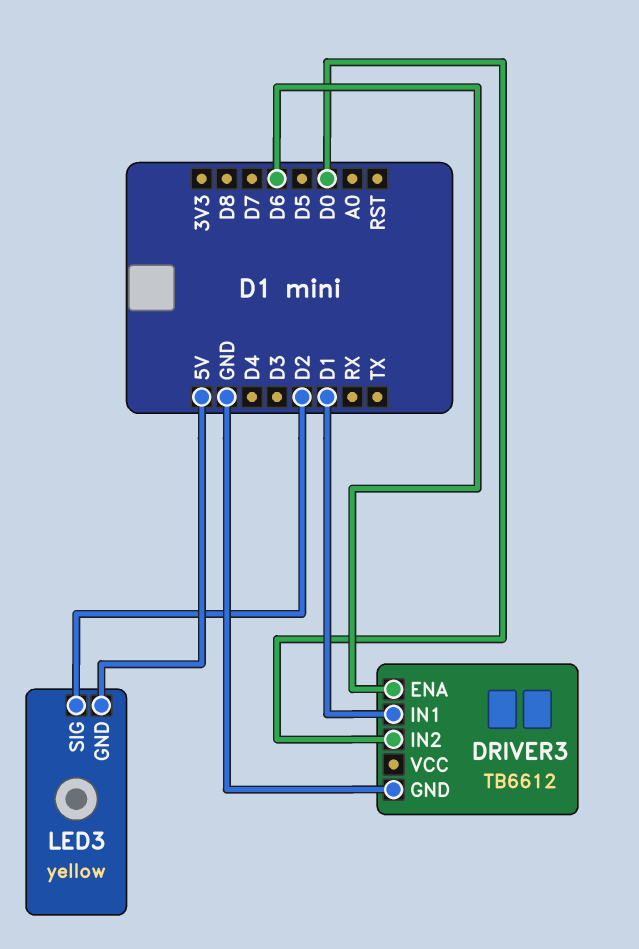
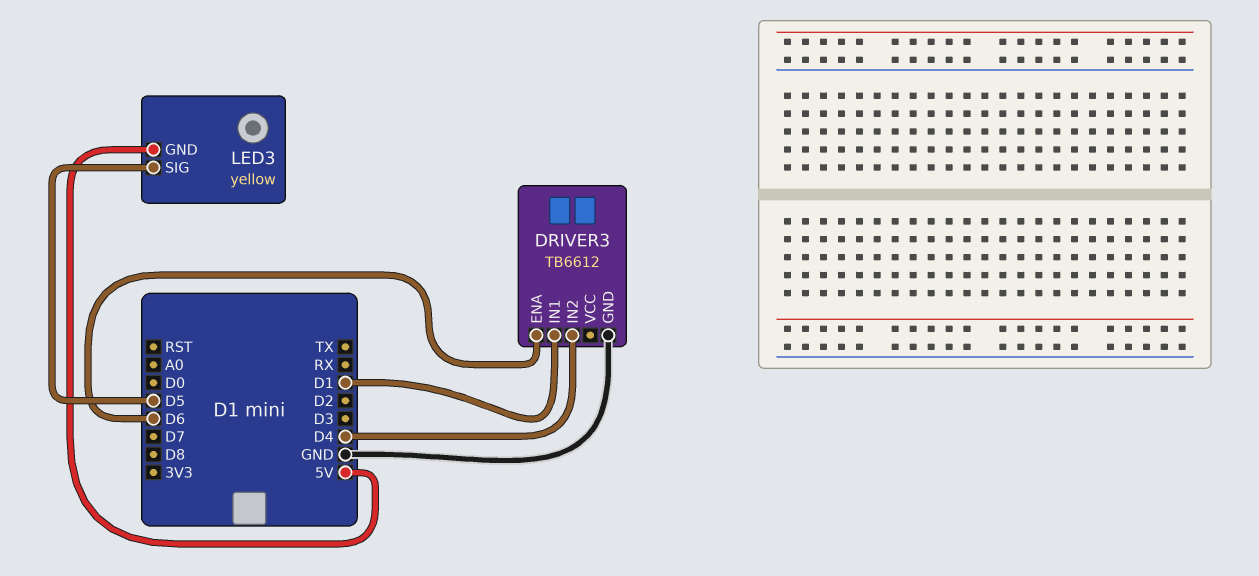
DRIVER3 pin IN2: D0 -> D4
LED3 pin SIG: D2 -> D5

